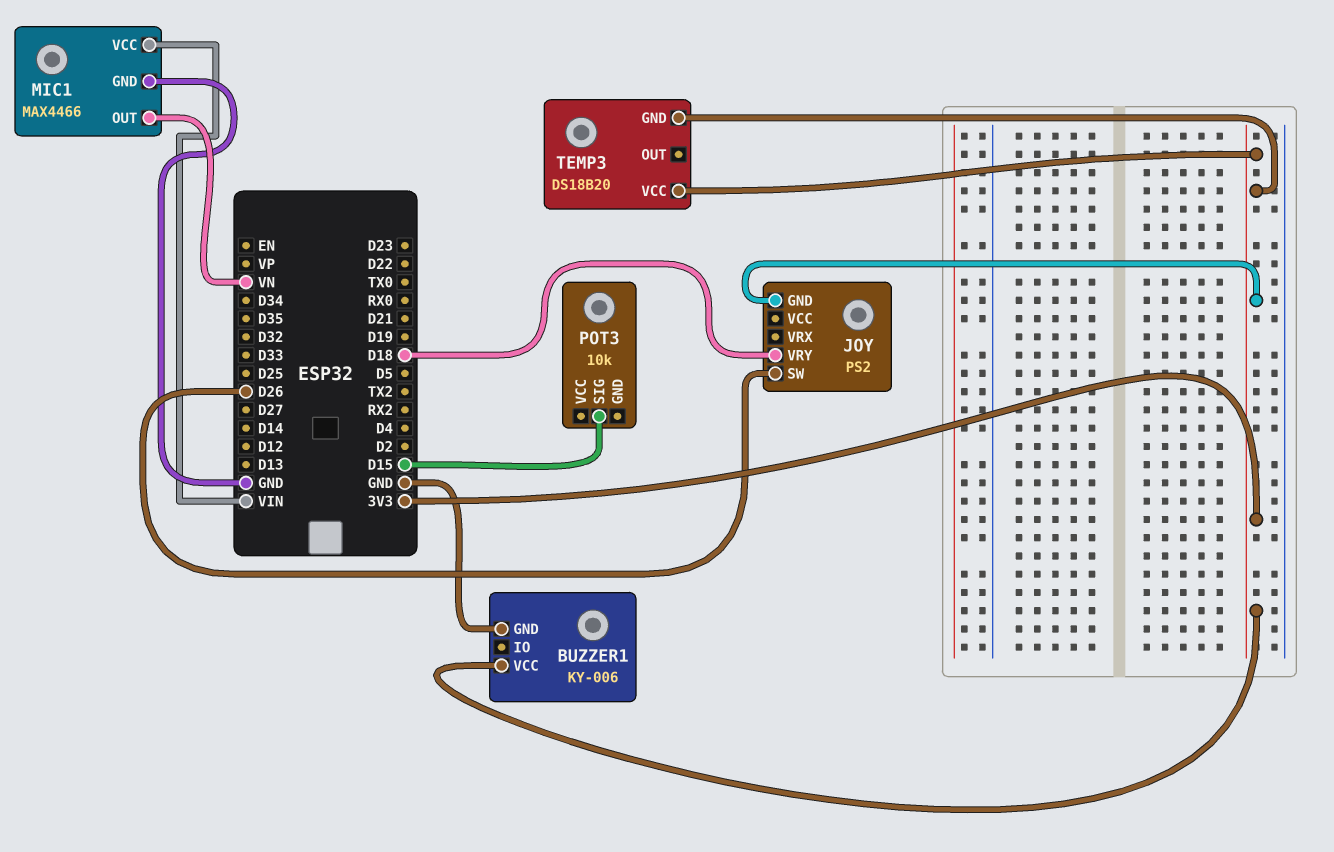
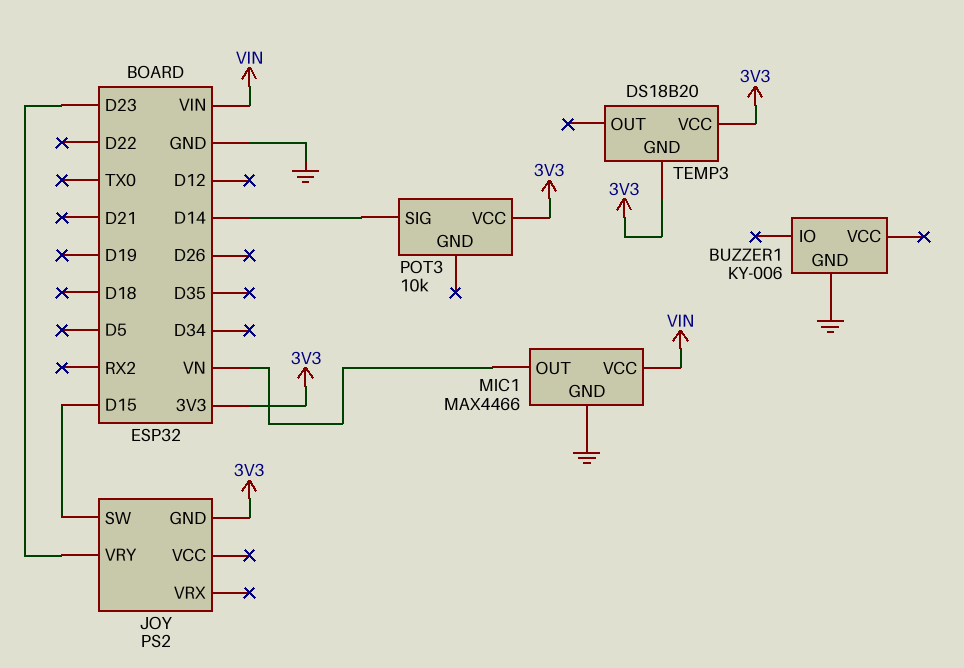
BUZZER1 pin VCC: 3V3 -> none
JOY pin SW: D26 -> D15
JOY pin VRY: D18 -> D23
POT3 pin SIG: D15 -> D14
POT3 pin VCC: none -> 3V3

